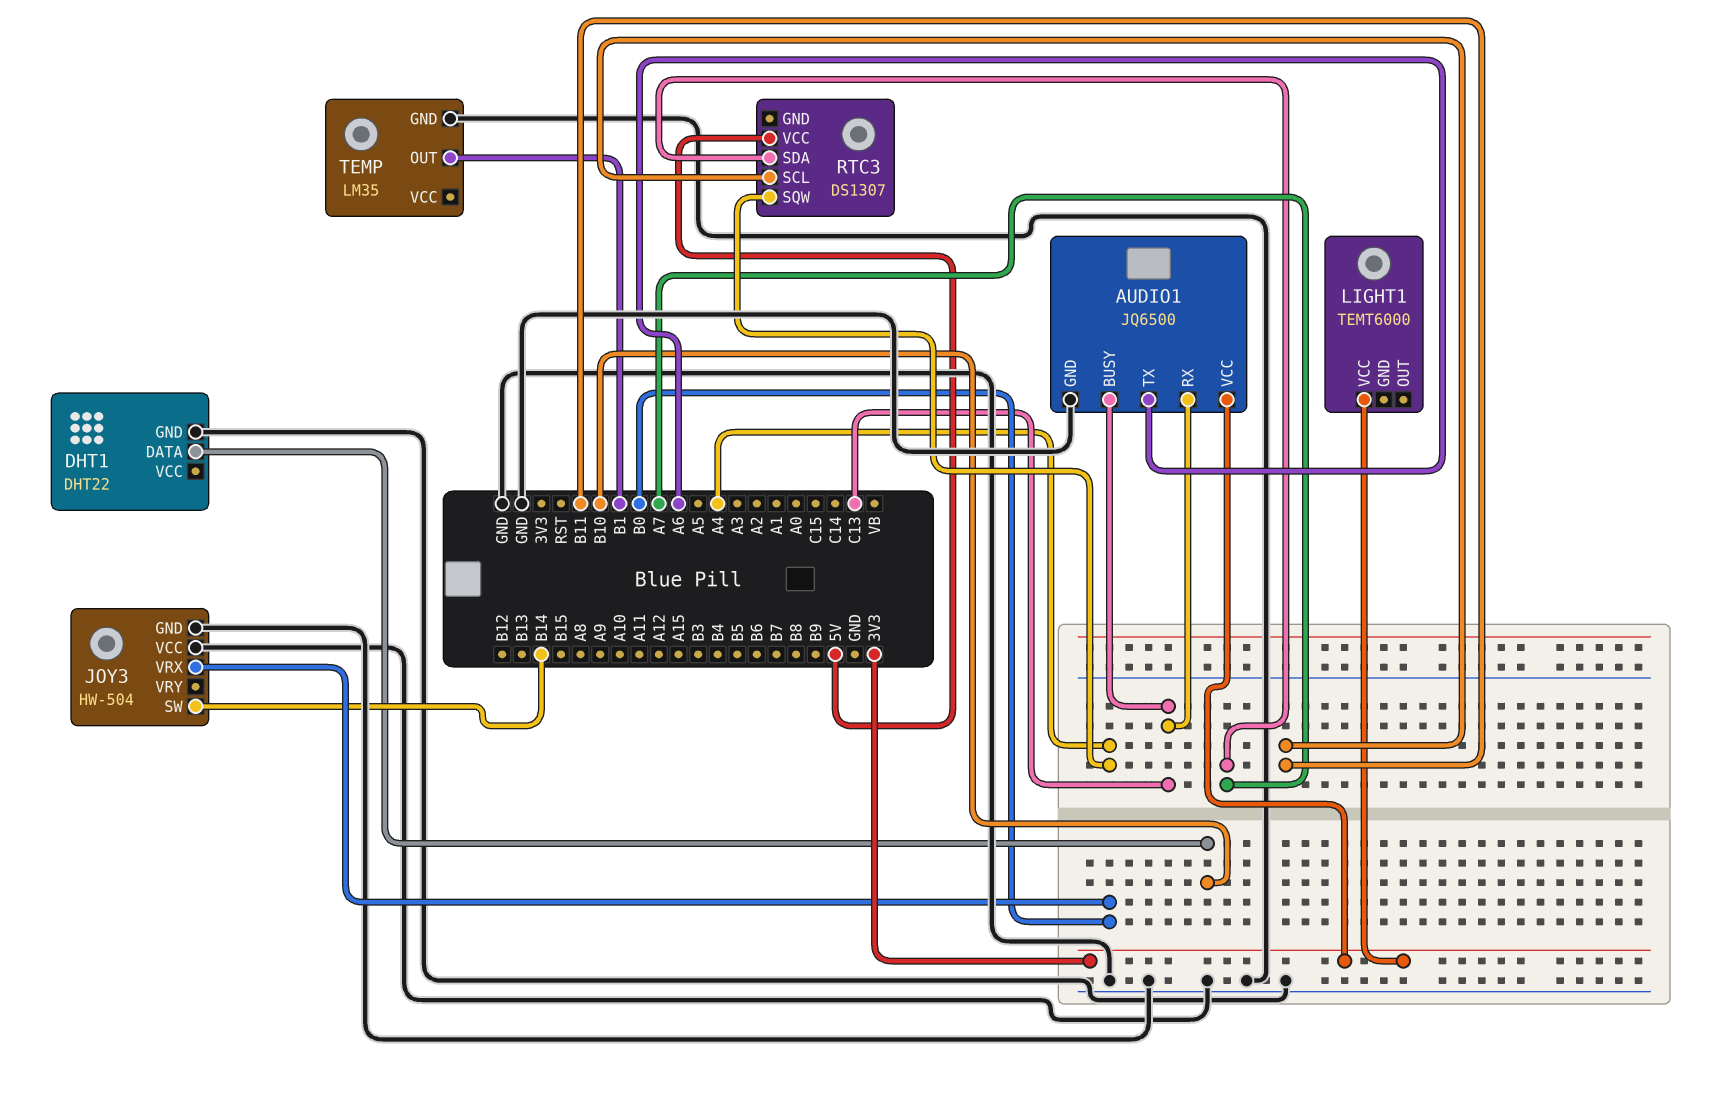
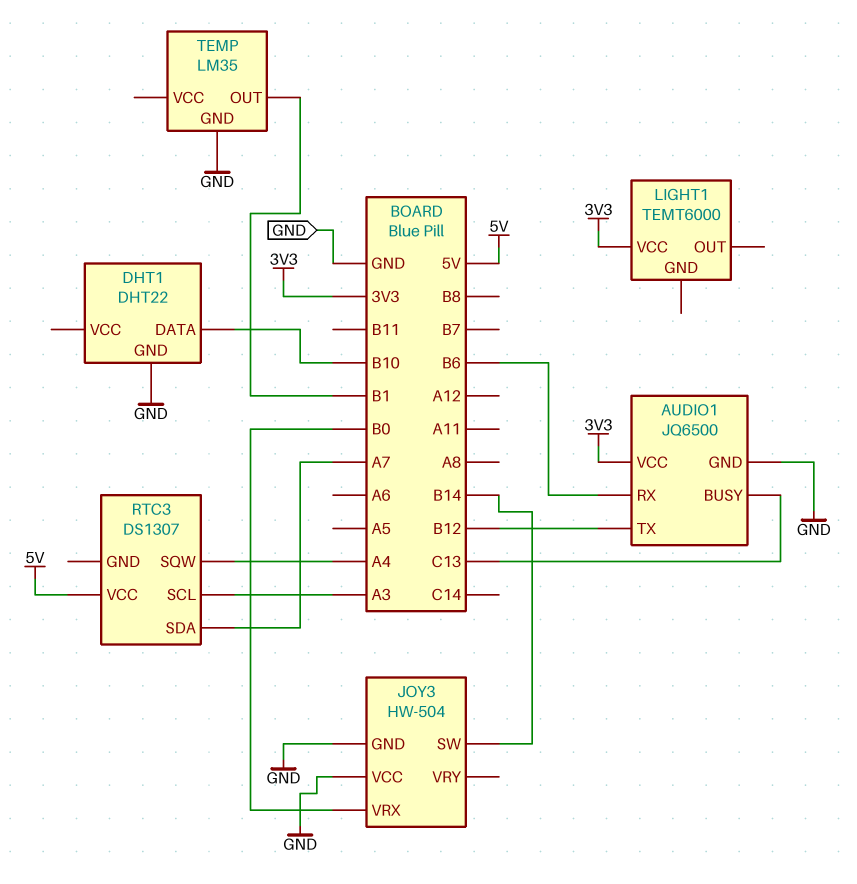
AUDIO1 pin RX: C13 -> B6
AUDIO1 pin TX: A6 -> B12
RTC3 pin SCL: B11 -> A3

